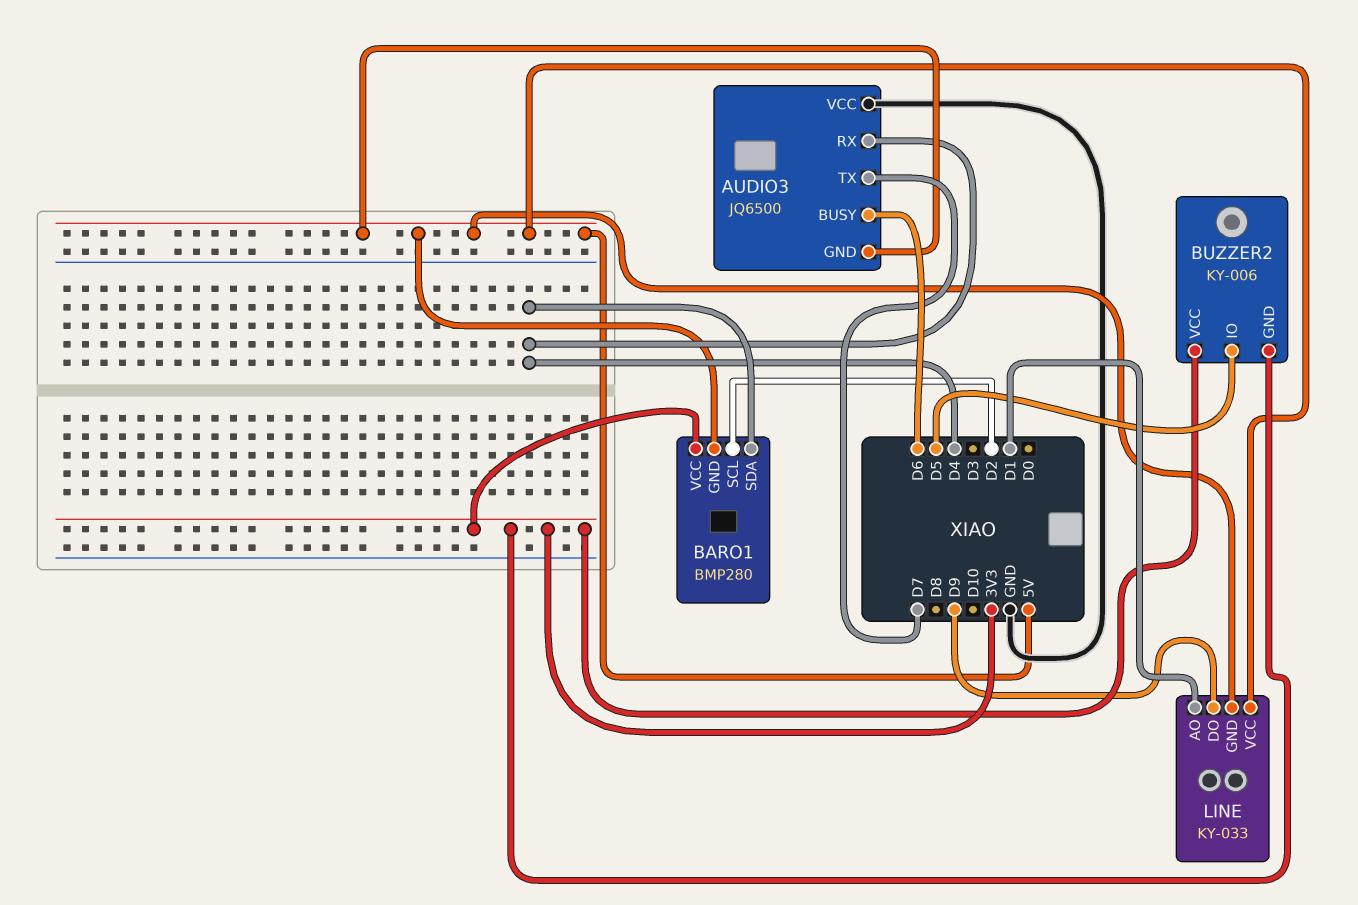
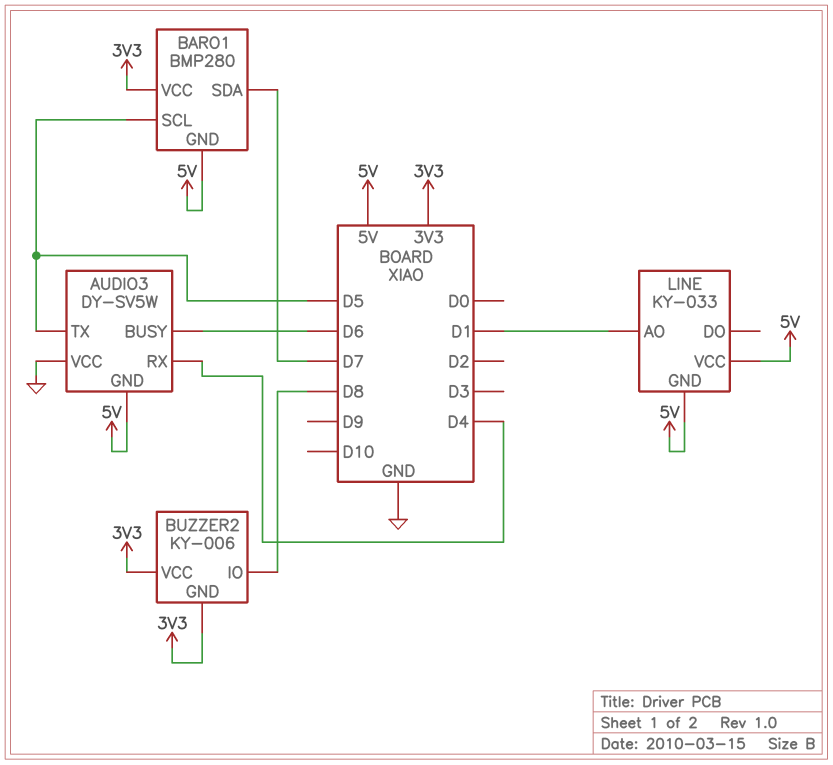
AUDIO3: JQ6500 -> DY-SV5W
AUDIO3 pin TX: D7 -> D5
BARO1 pin SCL: D2 -> D5
BARO1 pin SDA: D4 -> D7
BUZZER2 pin IO: D5 -> D8
LINE pin DO: D9 -> none

